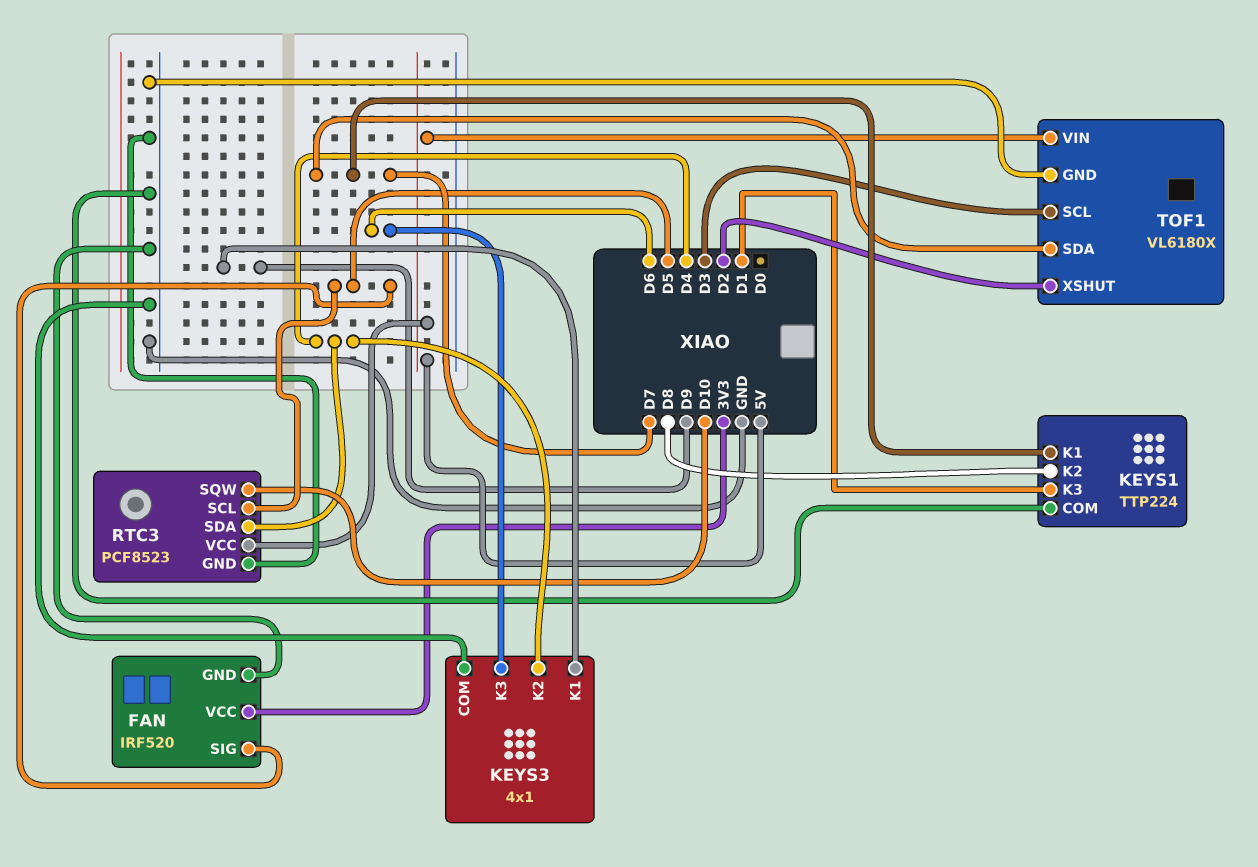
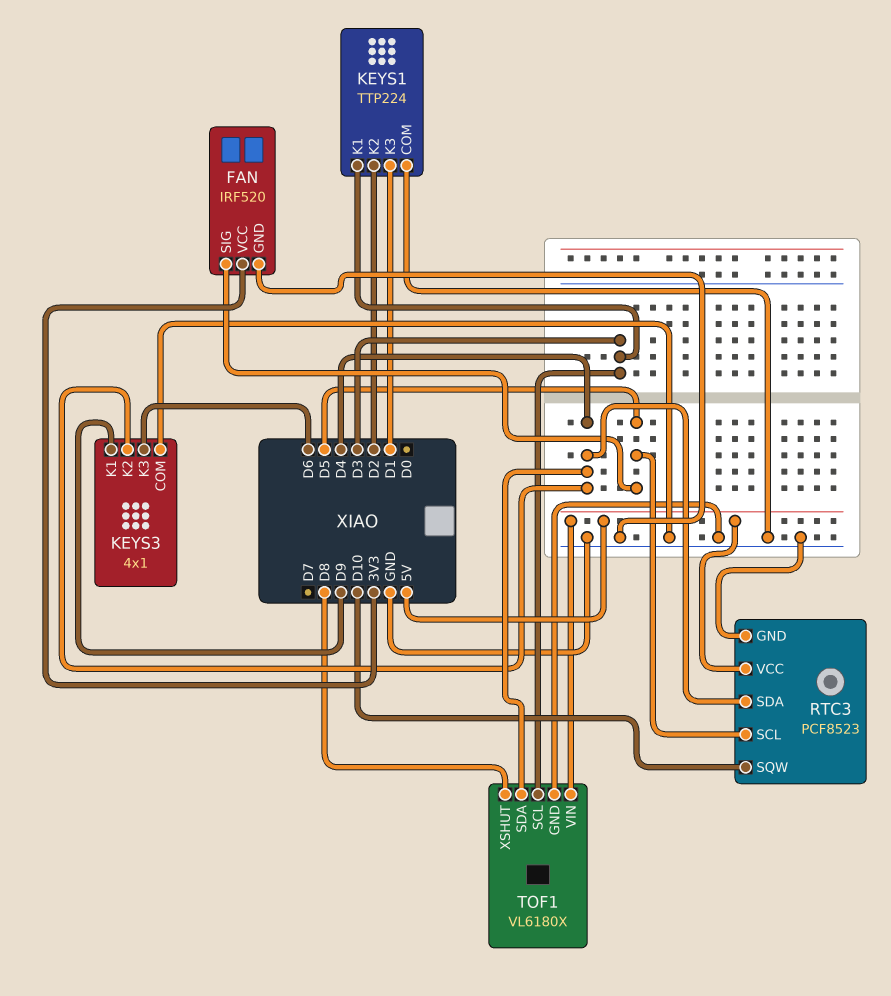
KEYS1 pin K1: D7 -> D3
KEYS1 pin K2: D8 -> D2
TOF1 pin SDA: D7 -> D4
TOF1 pin XSHUT: D2 -> D8

